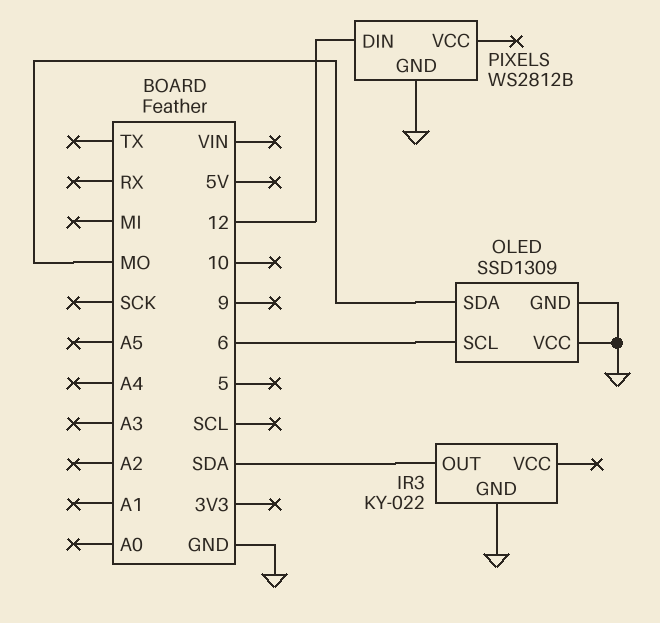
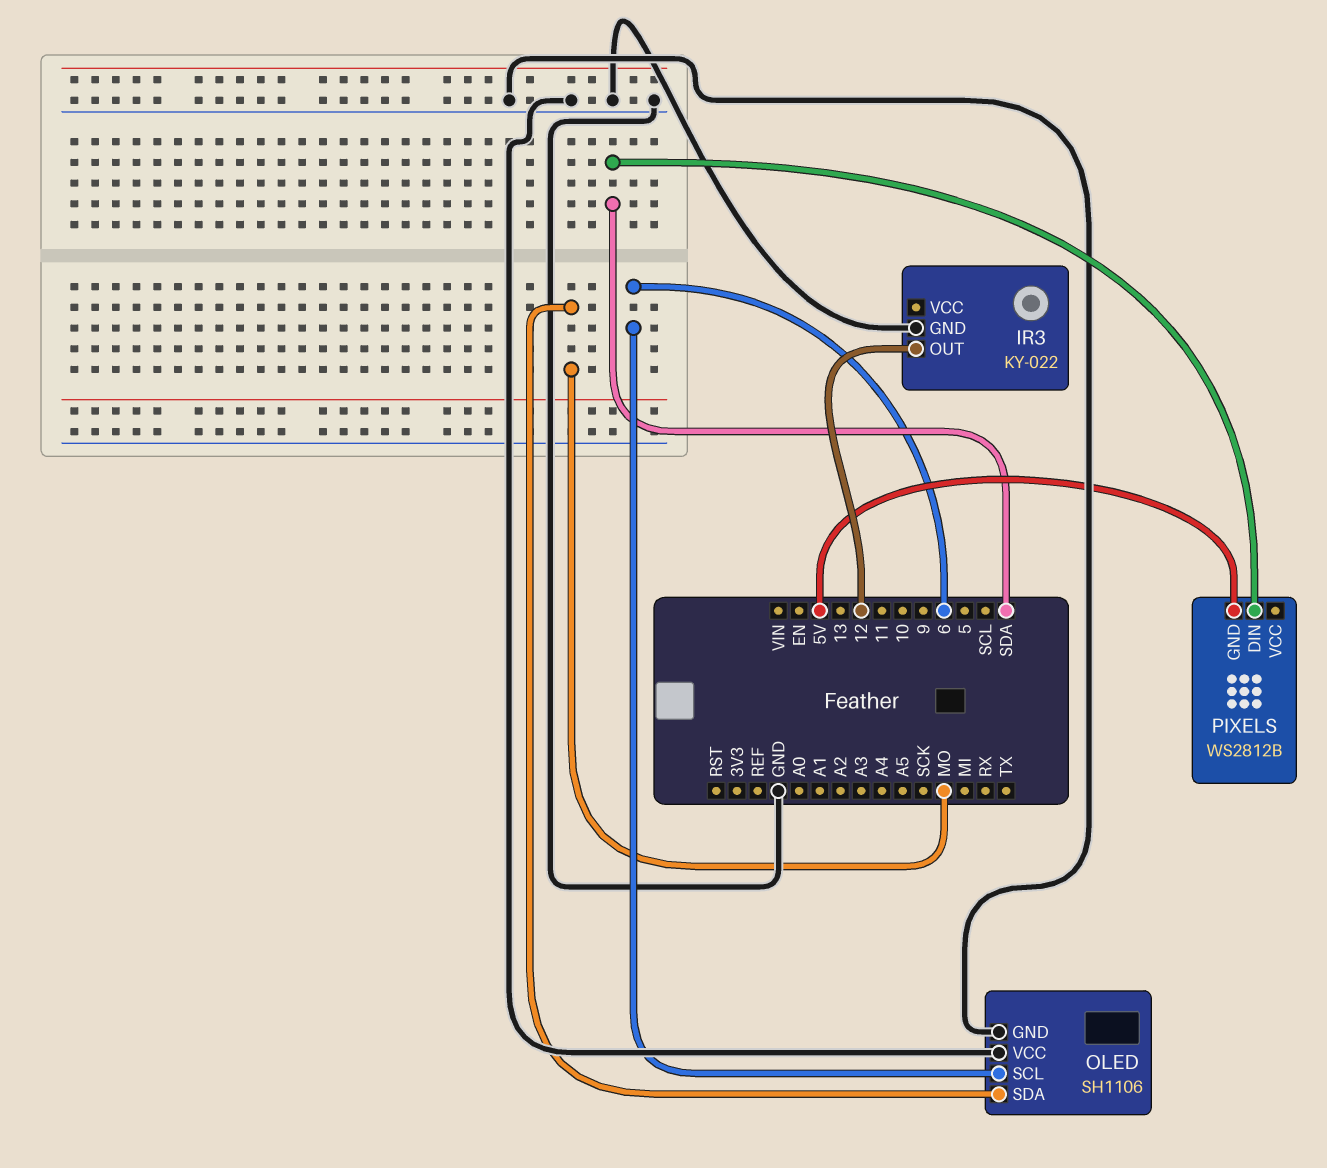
IR3 pin OUT: SDA -> 12
OLED: SSD1309 -> SH1106
PIXELS pin DIN: 12 -> SDA
PIXELS pin GND: GND -> 5V

